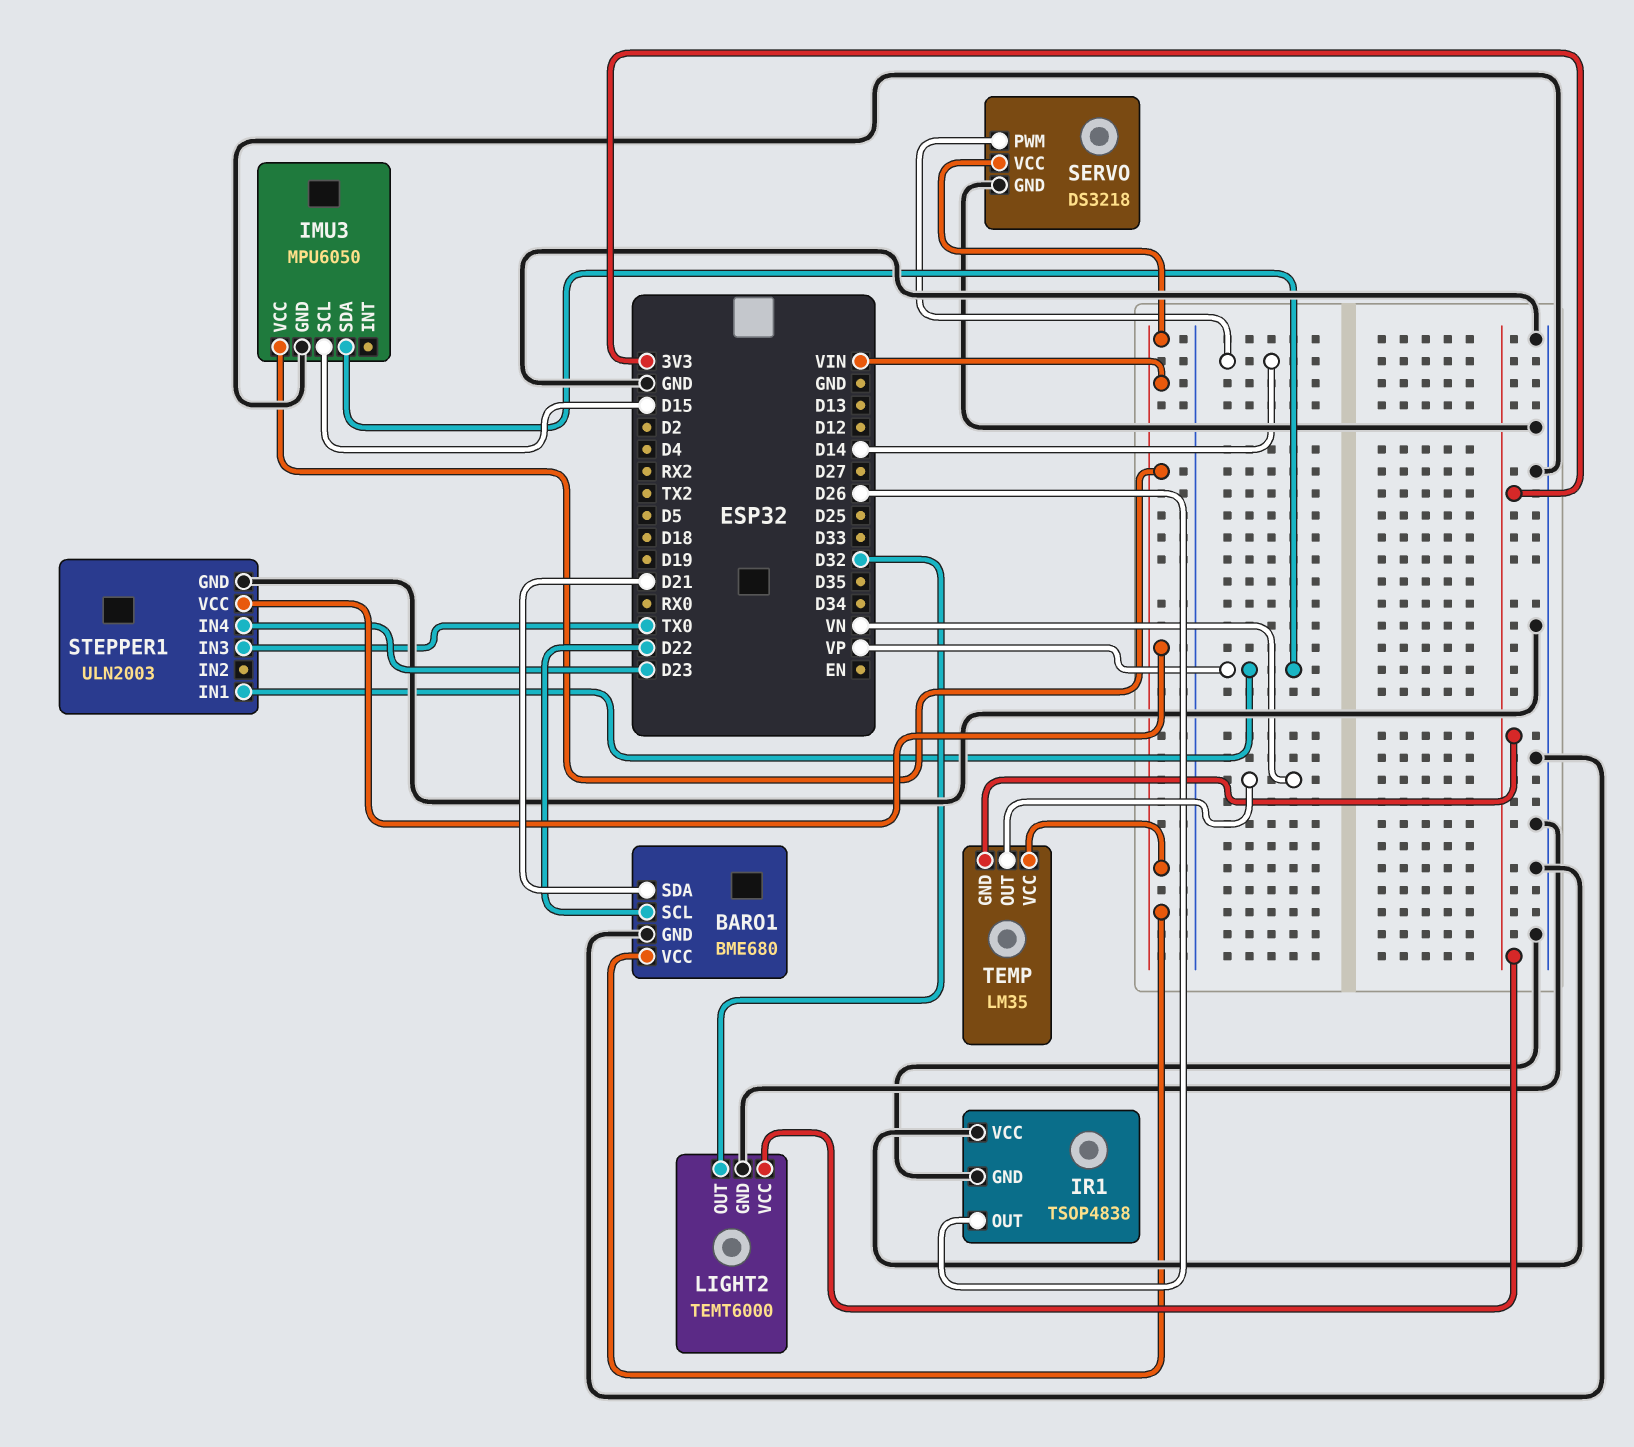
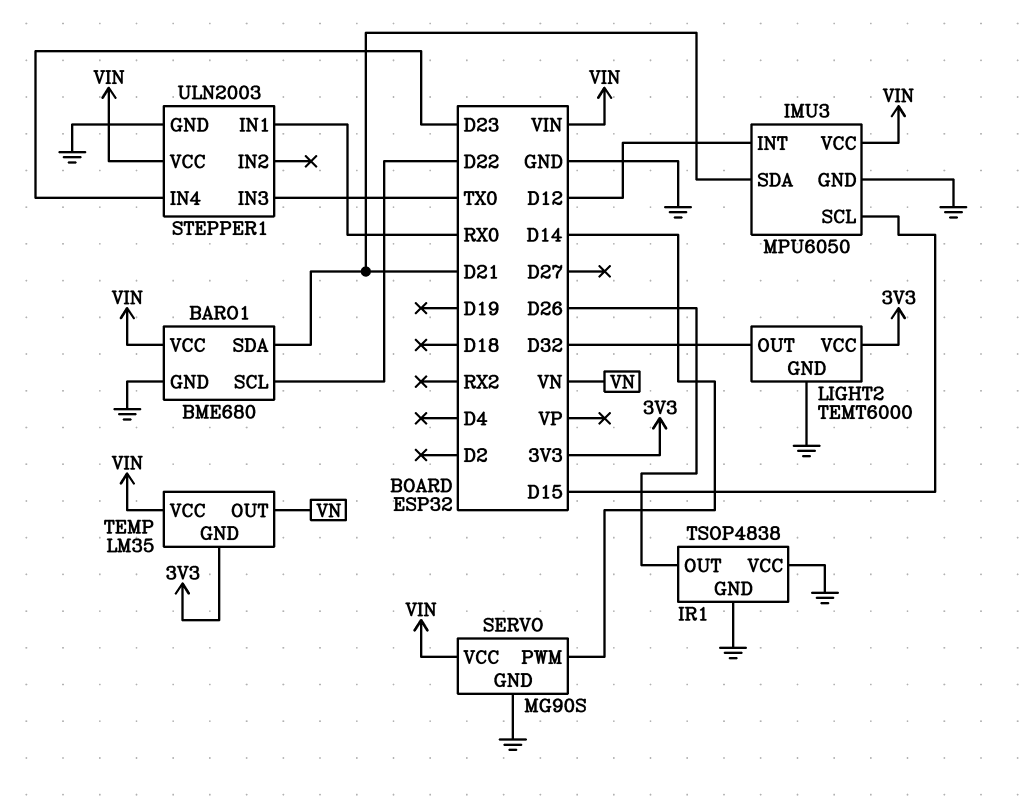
IMU3 pin INT: none -> D12
IMU3 pin SDA: VP -> D21
SERVO: DS3218 -> MG90S
STEPPER1 pin IN1: VP -> RX0

